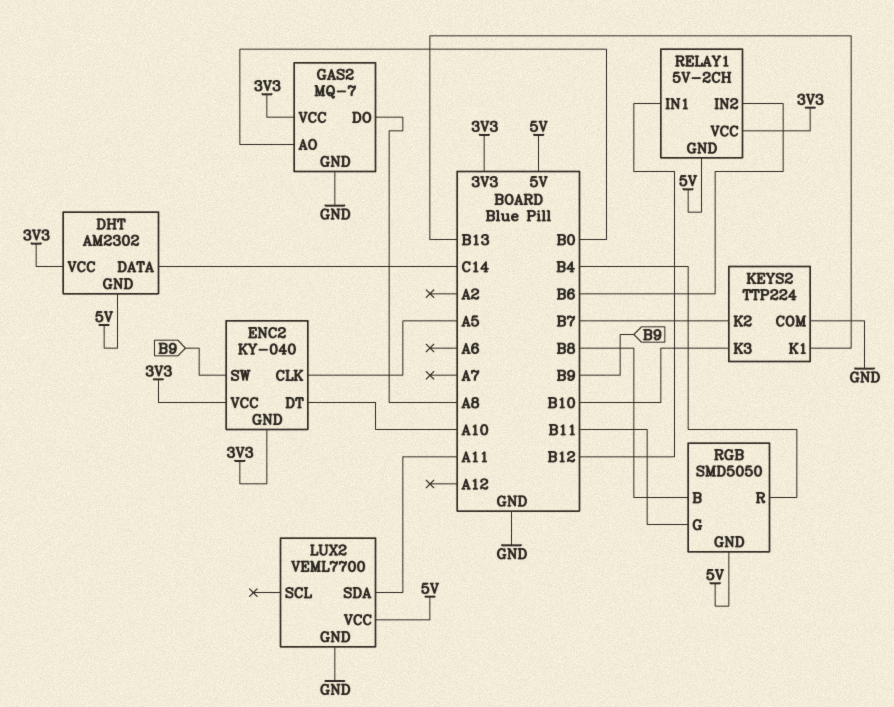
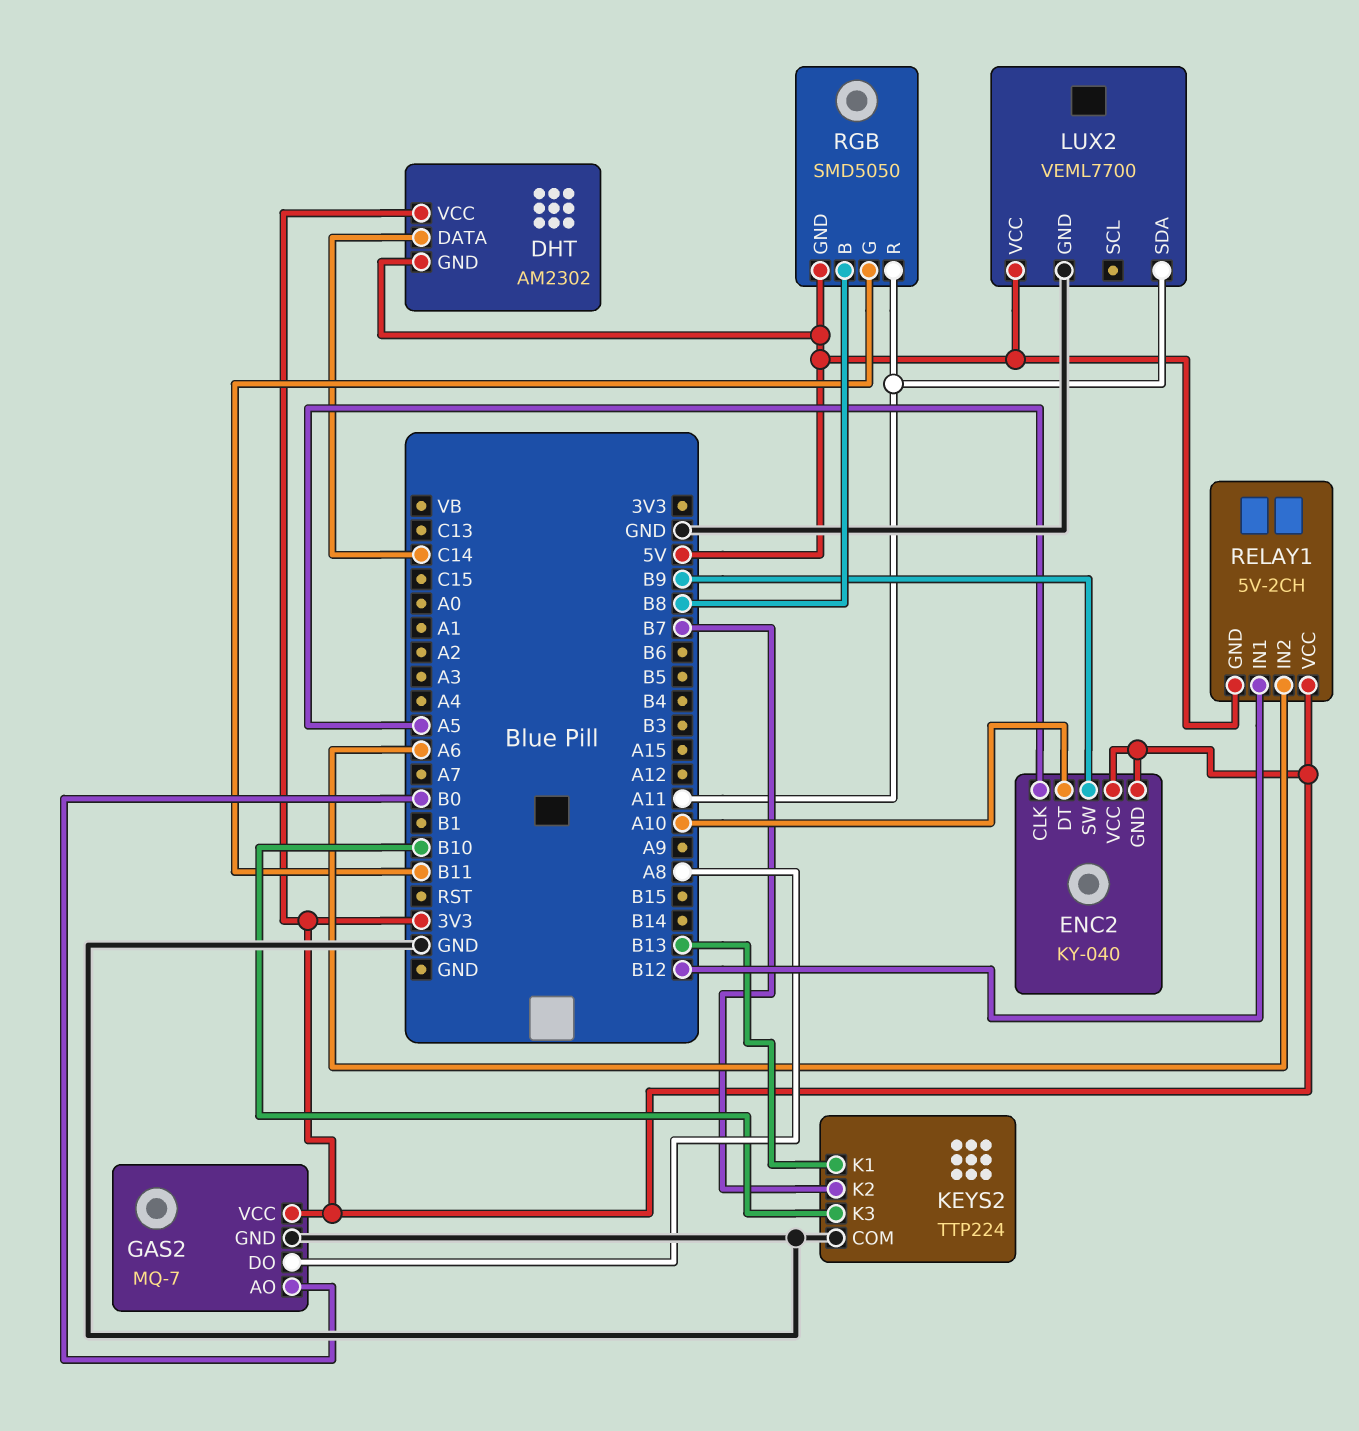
RELAY1 pin IN2: B6 -> A6
RGB pin R: B4 -> A11

